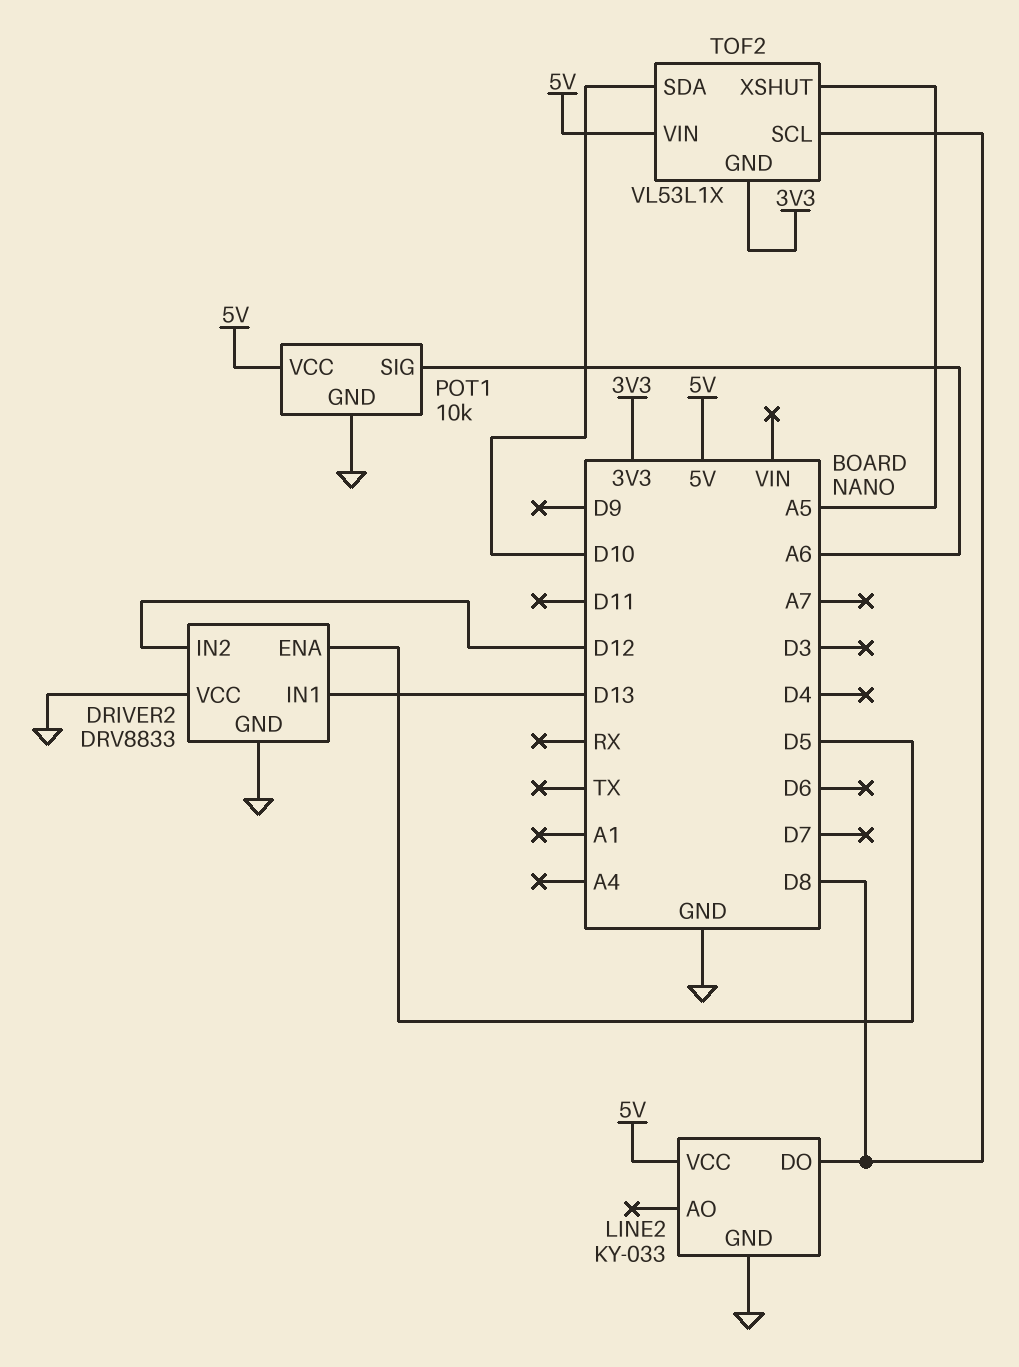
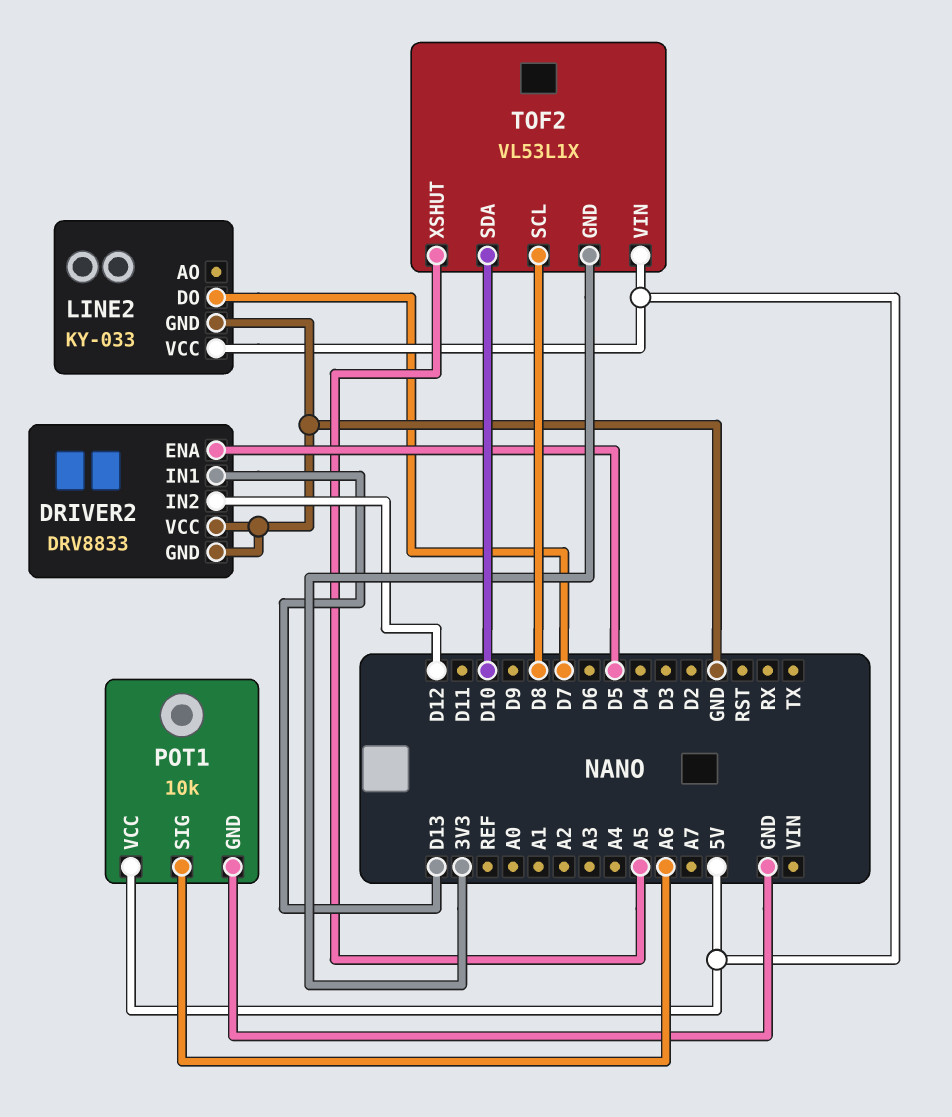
LINE2 pin DO: D8 -> D7

